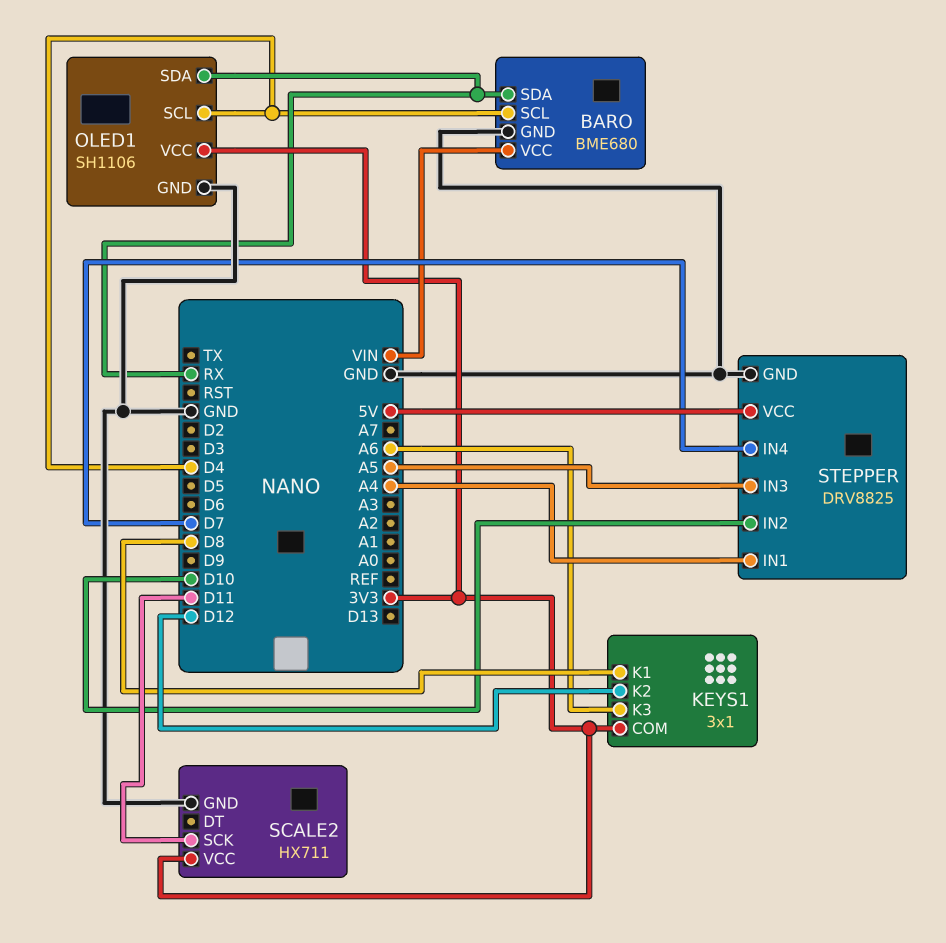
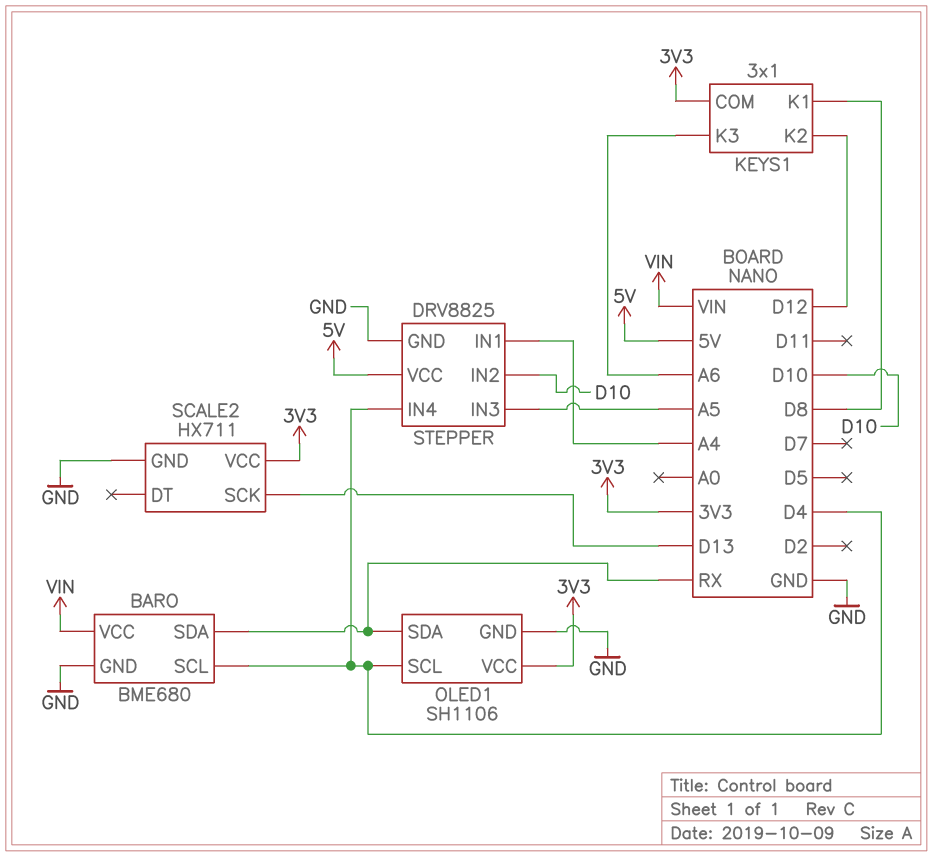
SCALE2 pin SCK: D11 -> D13
STEPPER pin IN4: D7 -> D4

